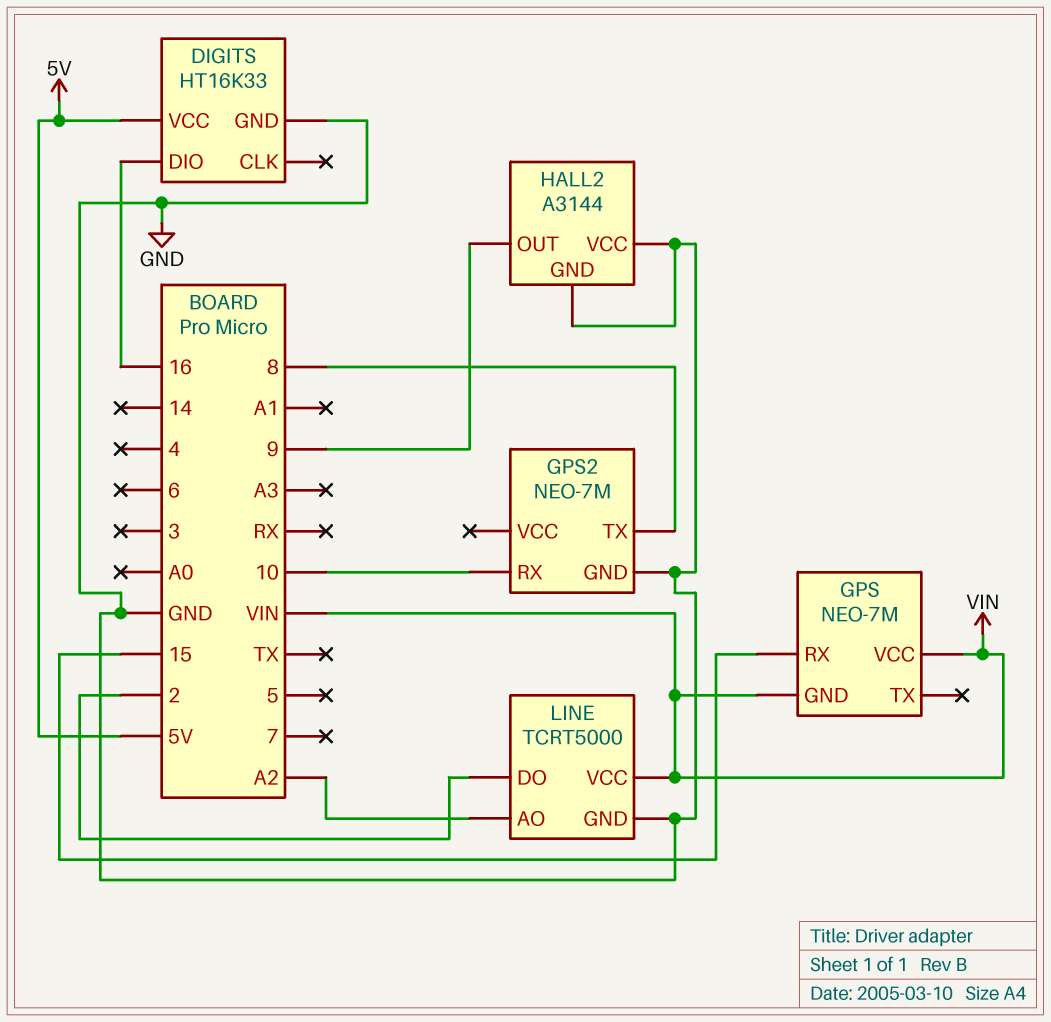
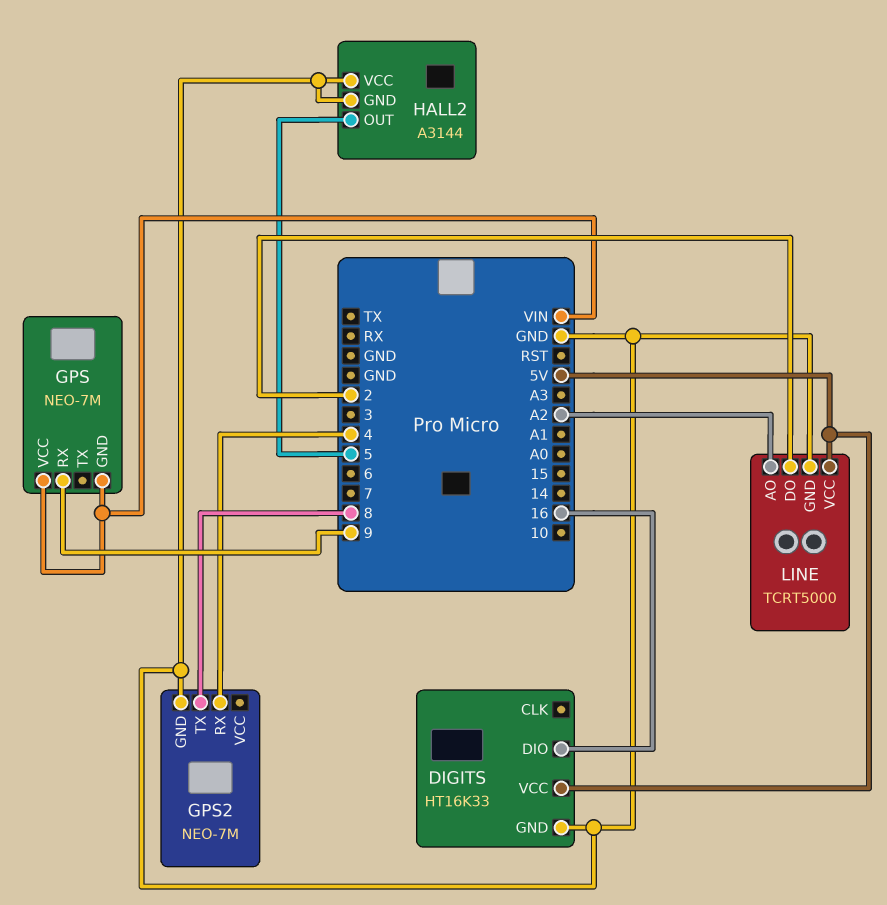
GPS pin RX: 15 -> 9
GPS2 pin RX: 10 -> 4
HALL2 pin OUT: 9 -> 5
LINE pin VCC: VIN -> 5V

